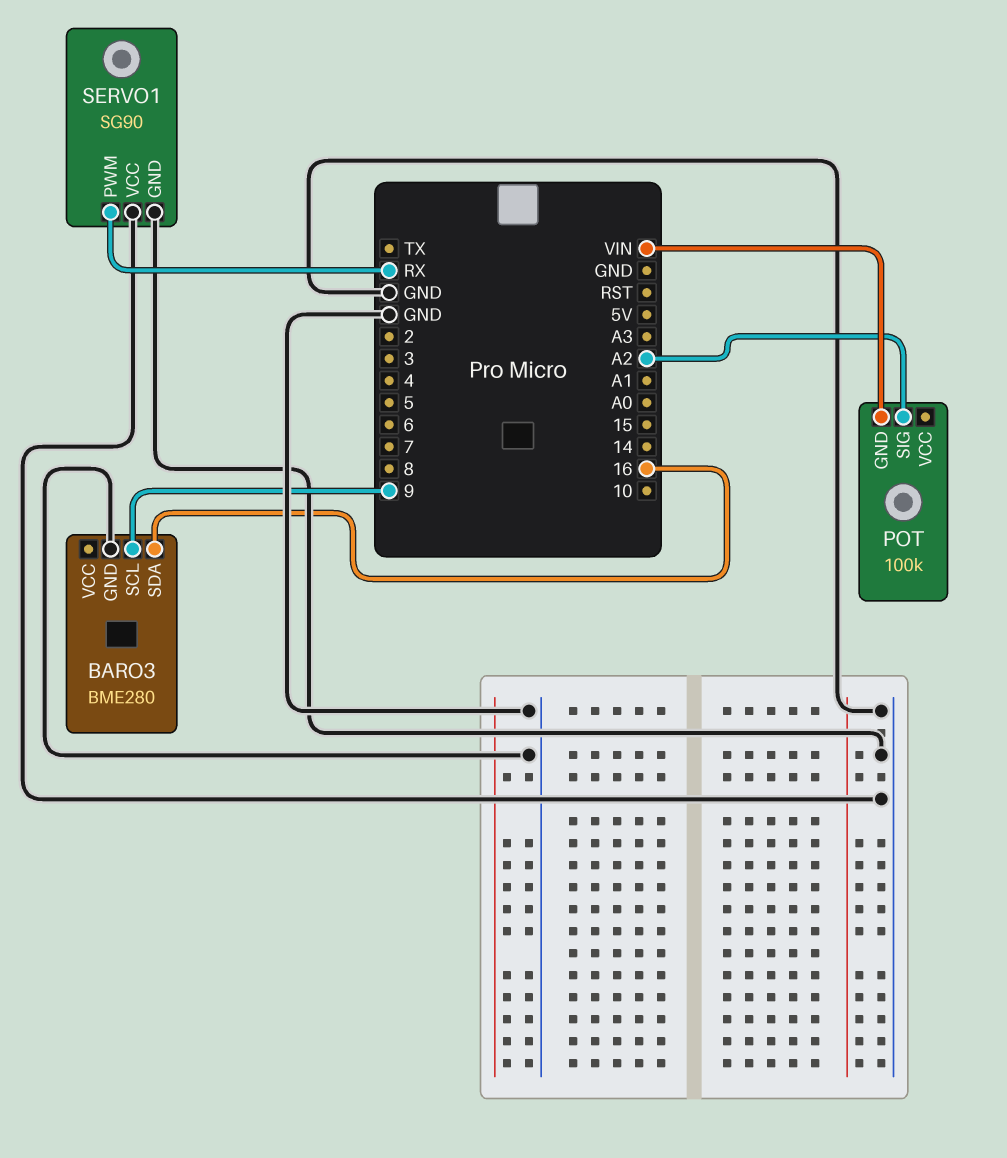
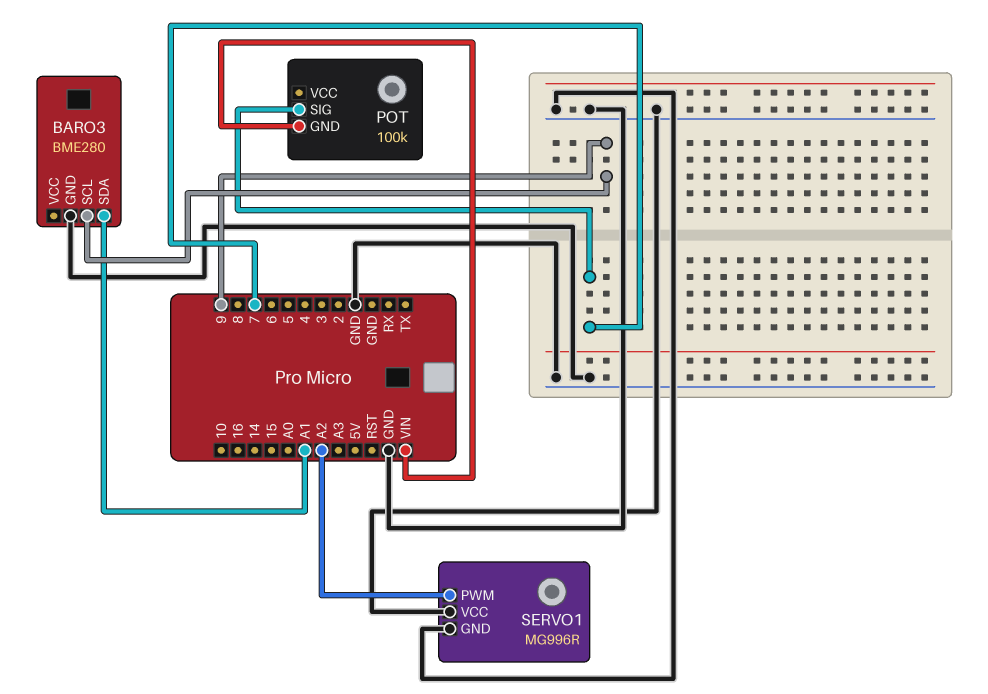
BARO3 pin SDA: 16 -> A1
POT pin SIG: A2 -> 7
SERVO1: SG90 -> MG996R
SERVO1 pin PWM: RX -> A2

